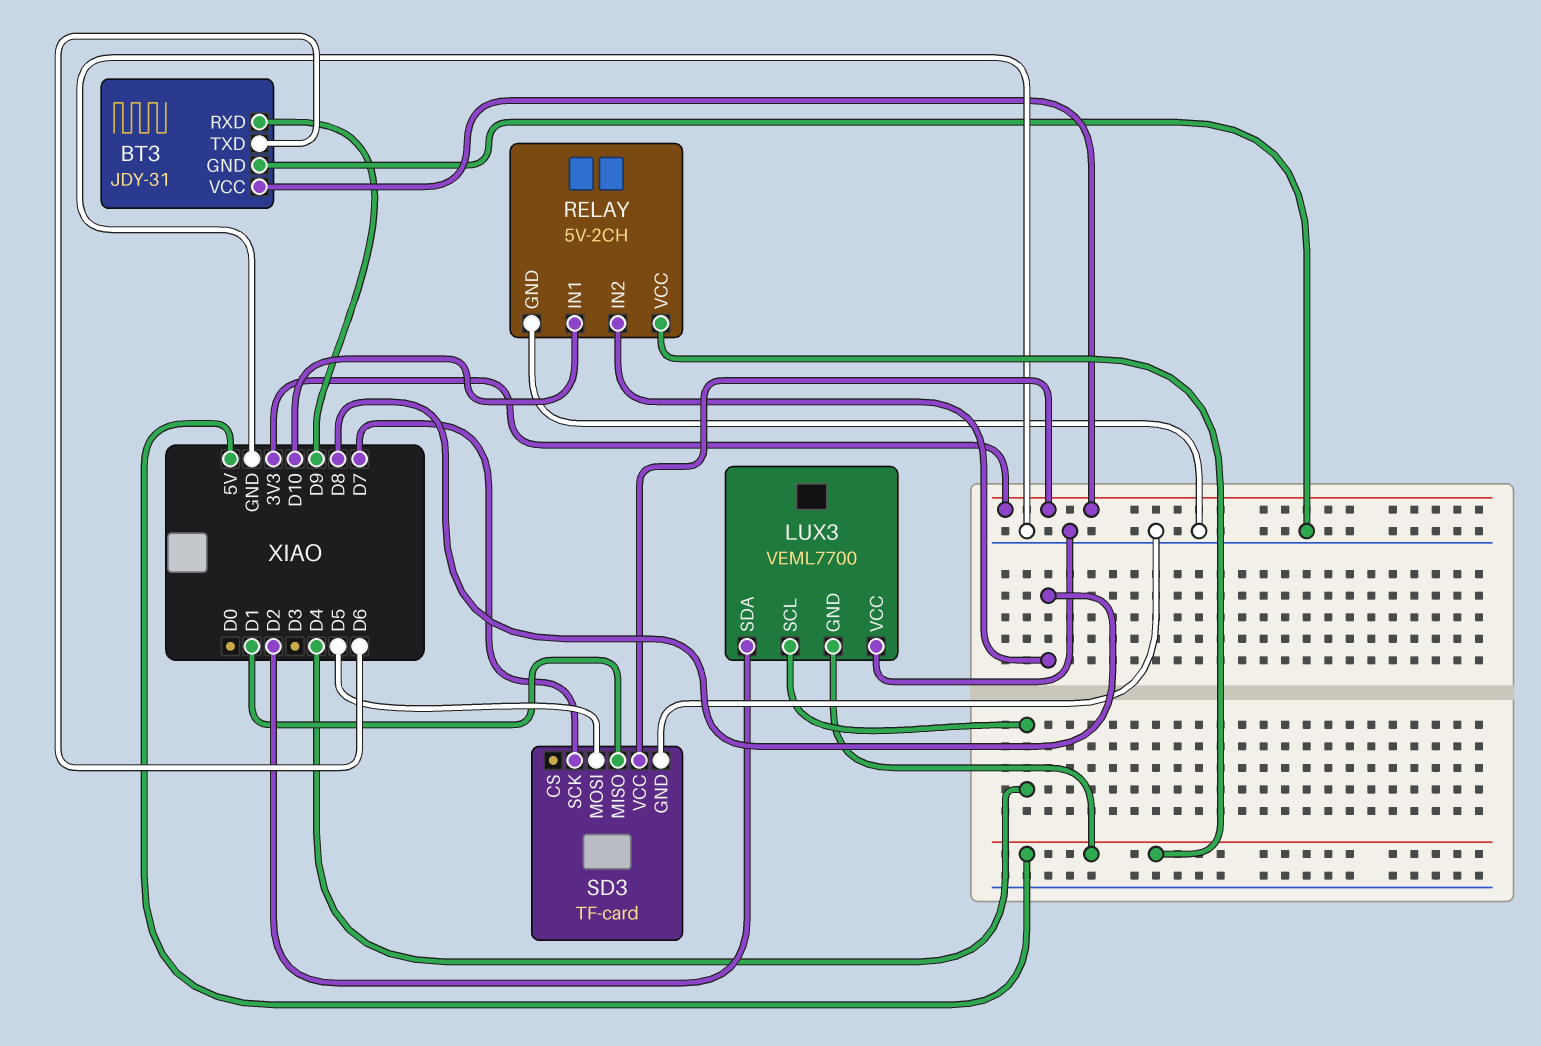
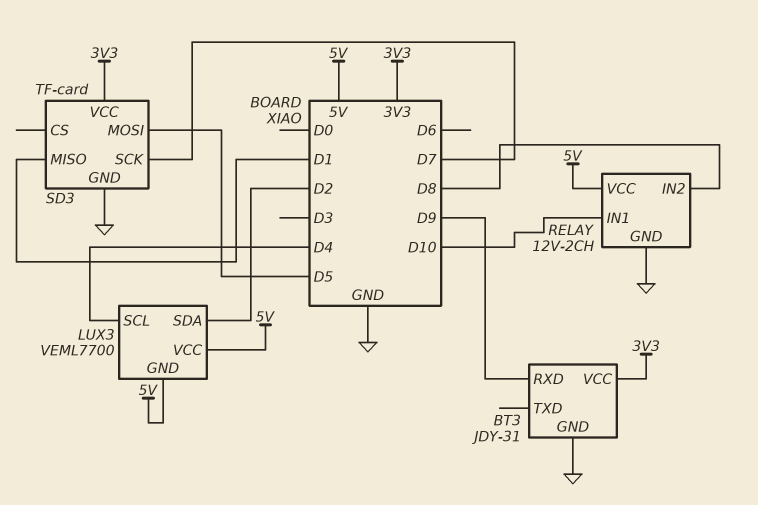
BT3 pin TXD: D6 -> none
LUX3 pin VCC: GND -> 5V
RELAY: 5V-2CH -> 12V-2CH

